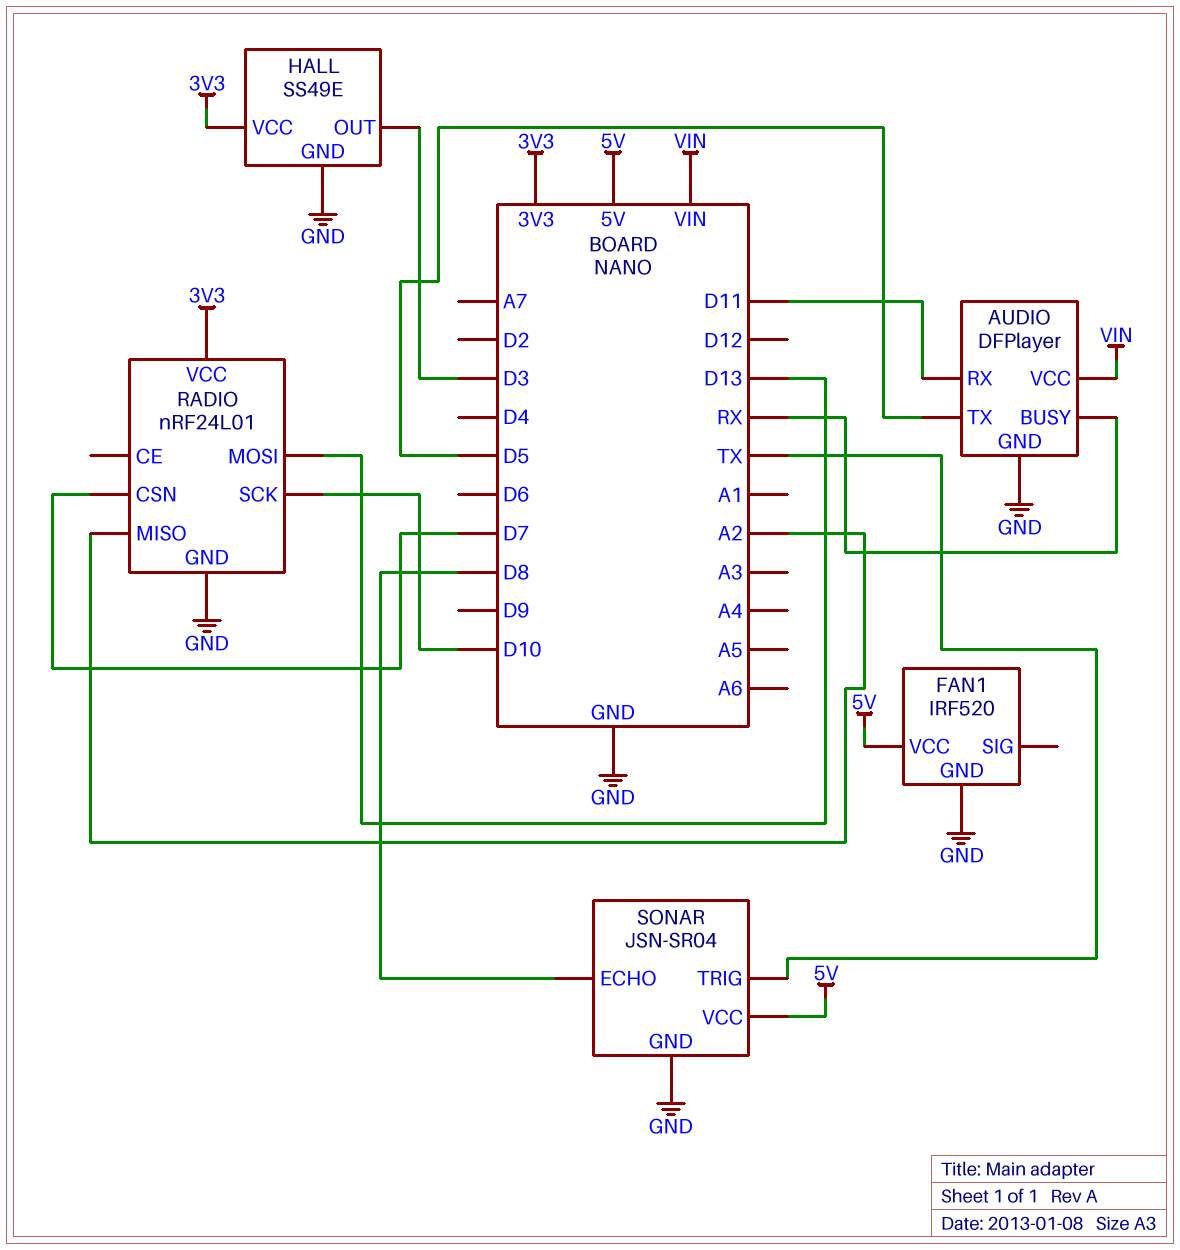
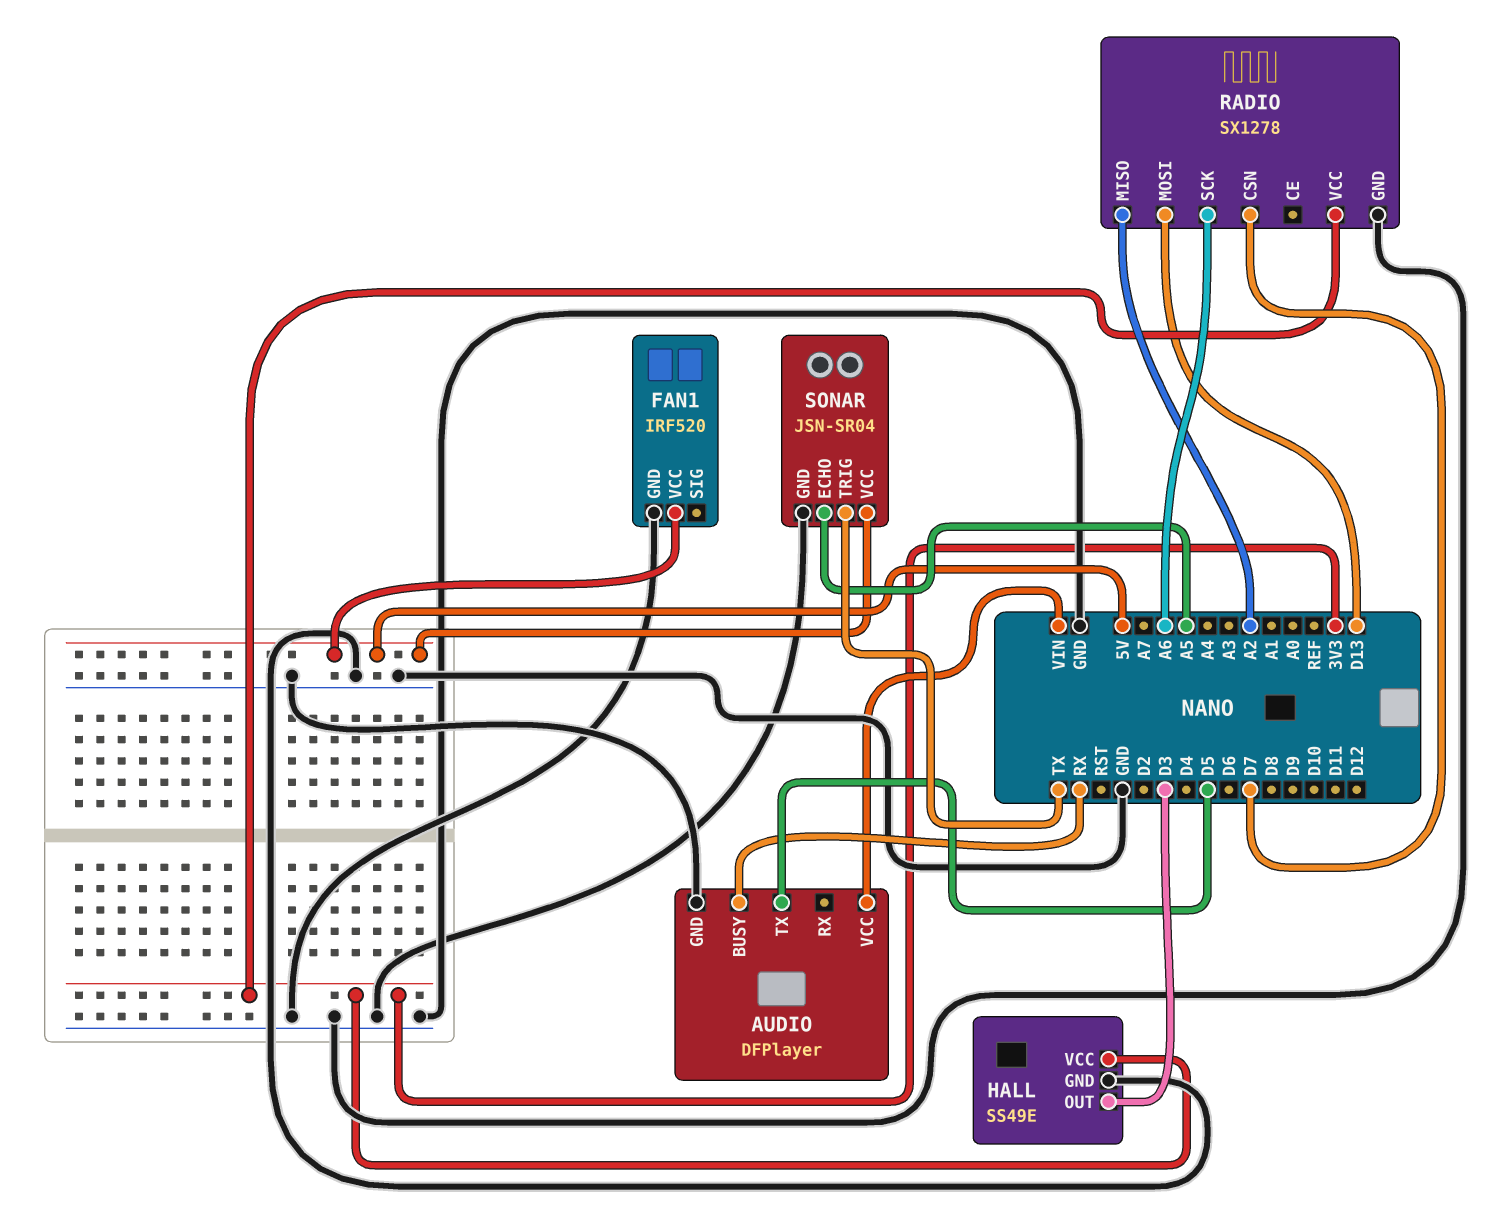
AUDIO pin RX: D11 -> none
RADIO: nRF24L01 -> SX1278
RADIO pin SCK: D10 -> A6
SONAR pin ECHO: D8 -> A5

